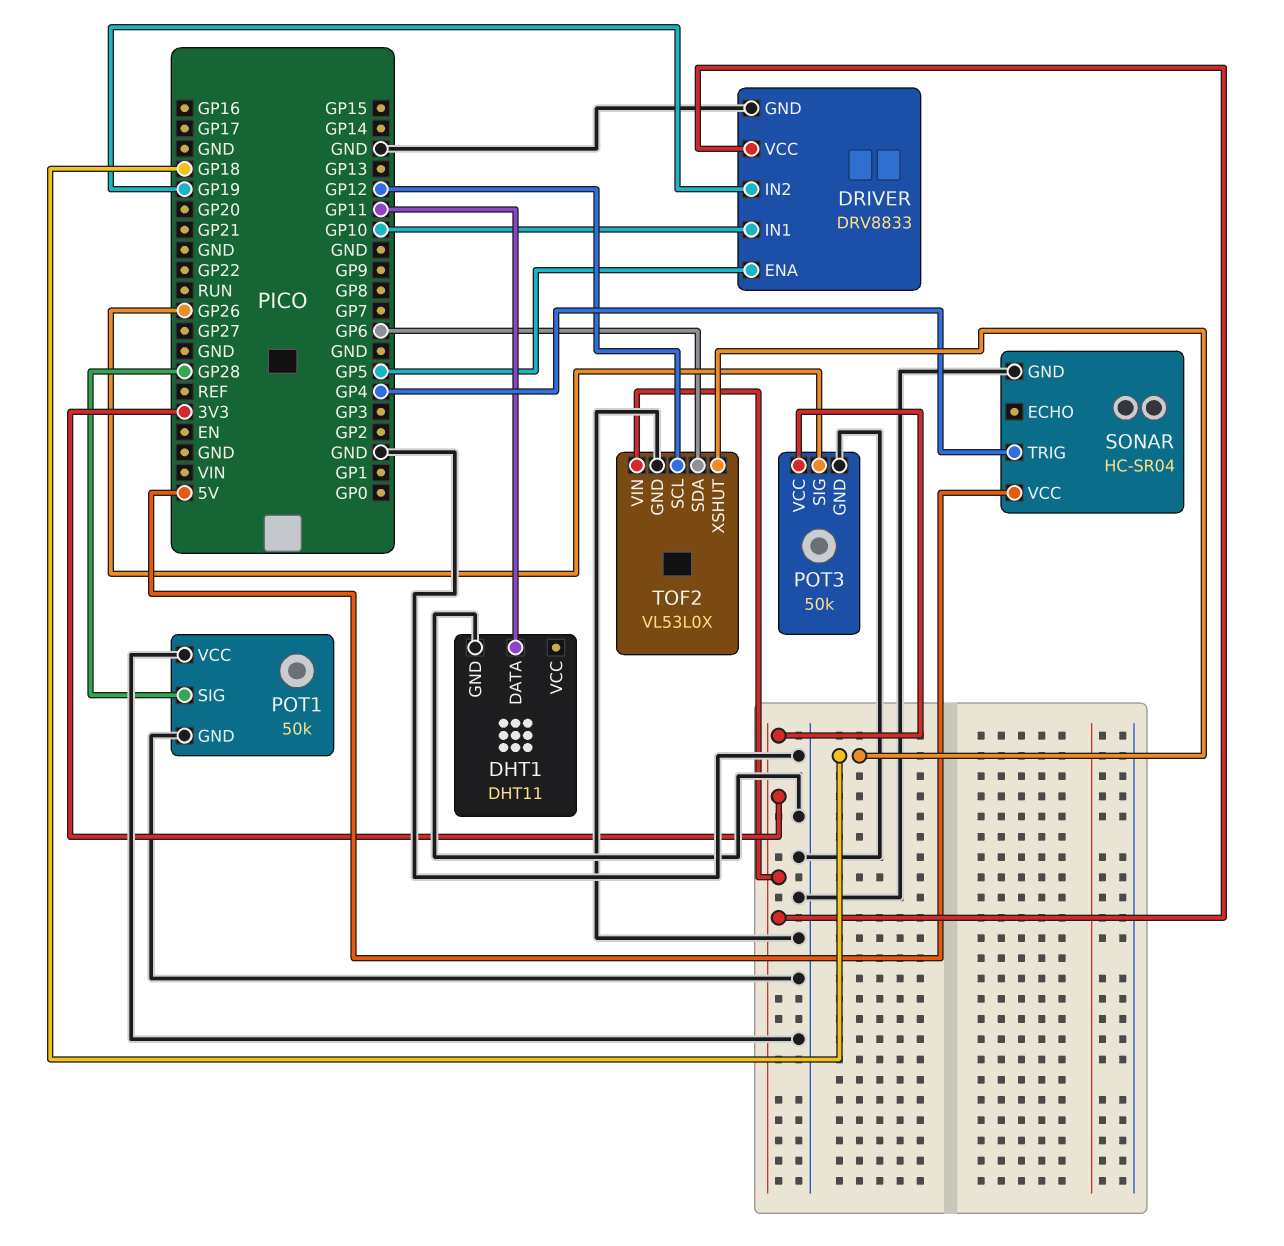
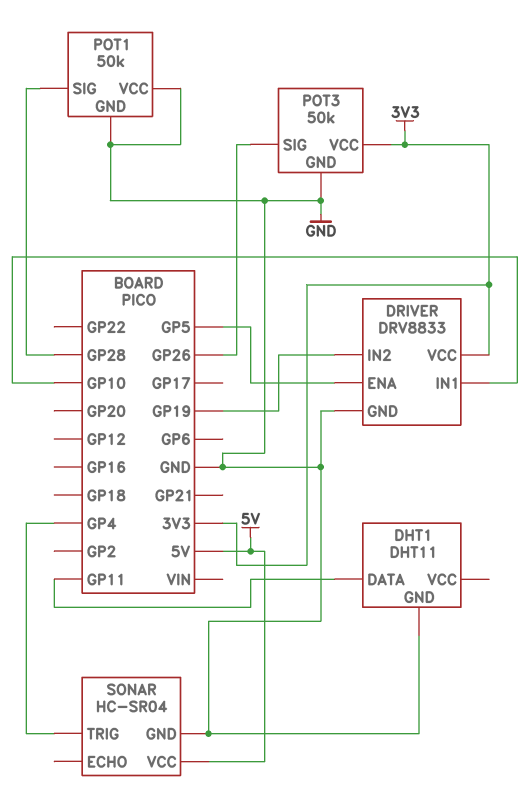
TOF2: VL53L0X -> none
TOF2 pin GND: GND -> none
TOF2 pin SCL: GP12 -> none
TOF2 pin SDA: GP6 -> none
TOF2 pin VIN: 3V3 -> none
TOF2 pin XSHUT: GP18 -> none

